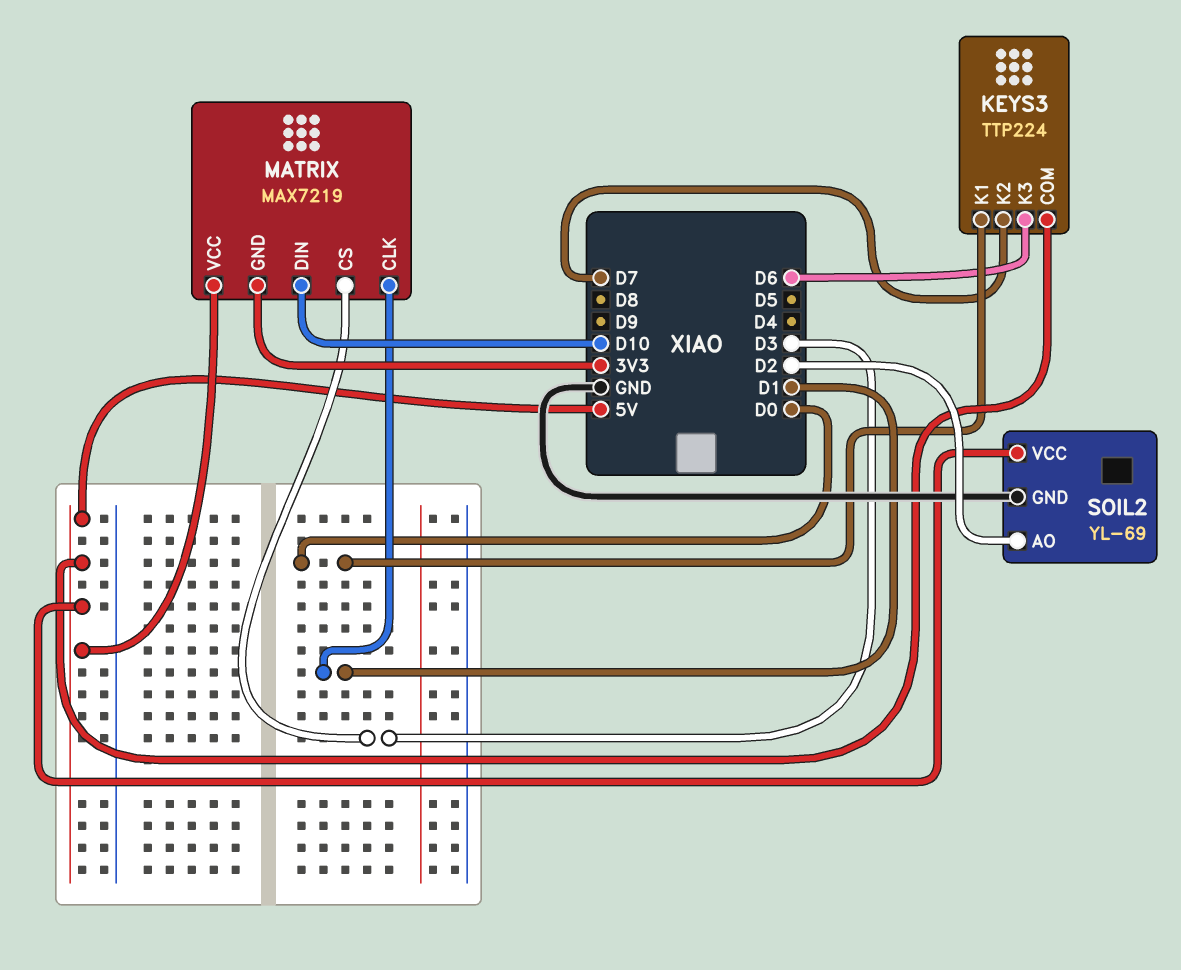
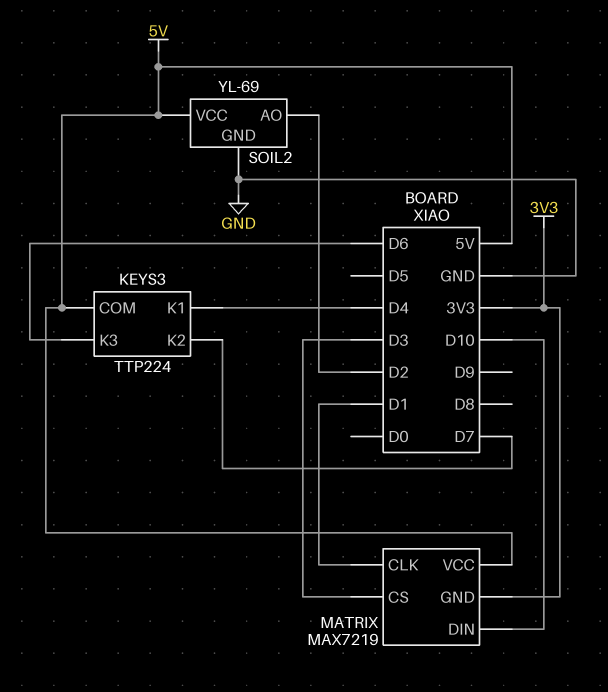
KEYS3 pin K1: D0 -> D4

